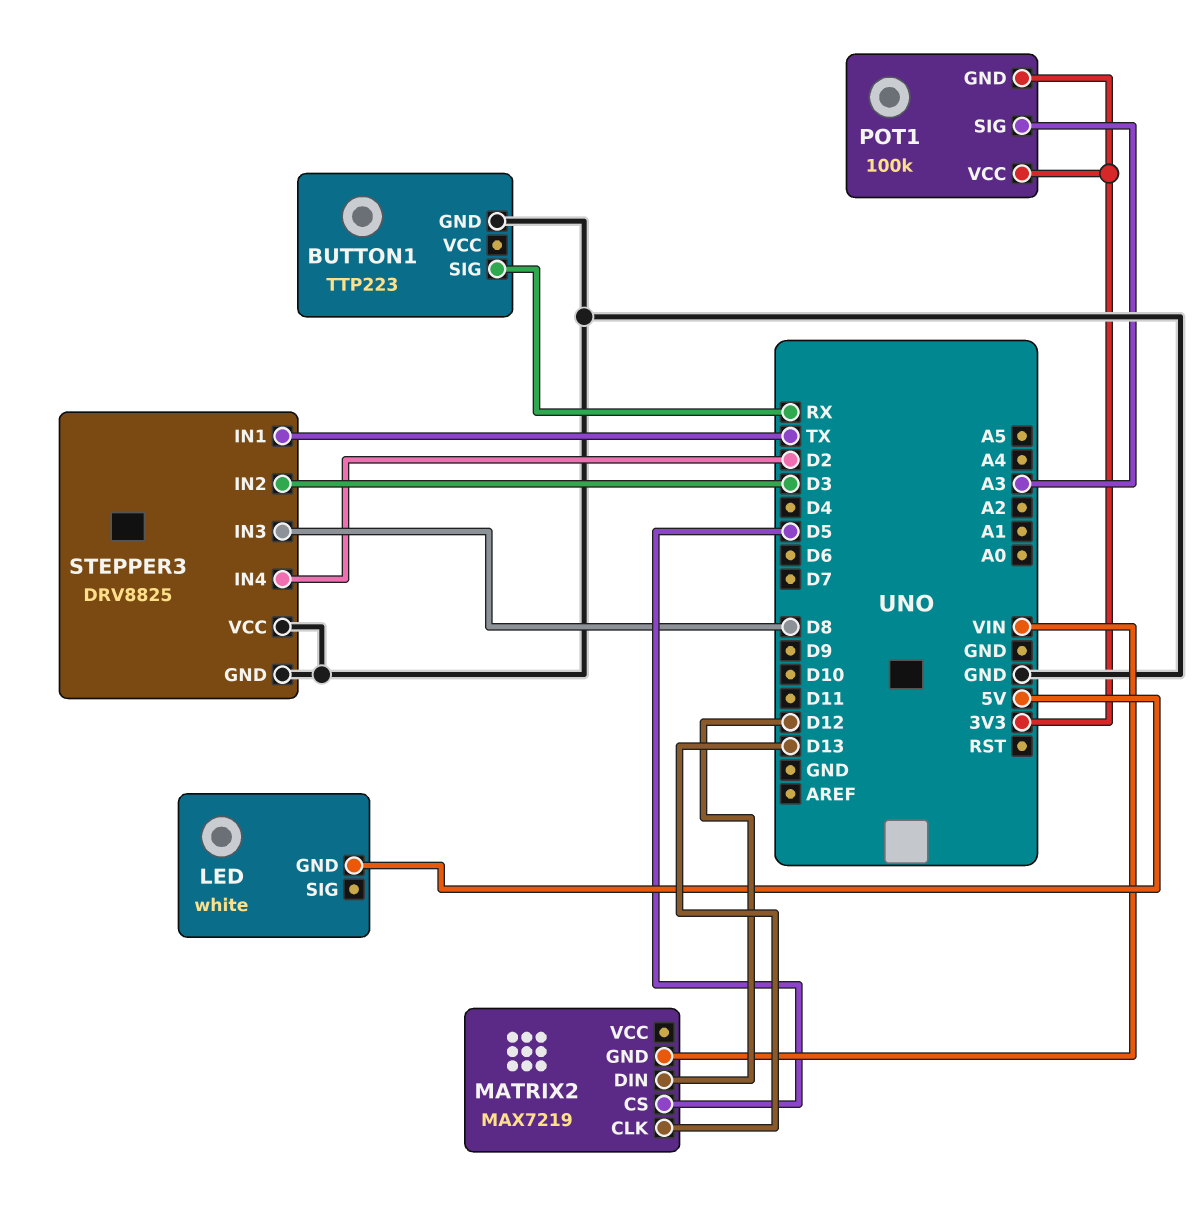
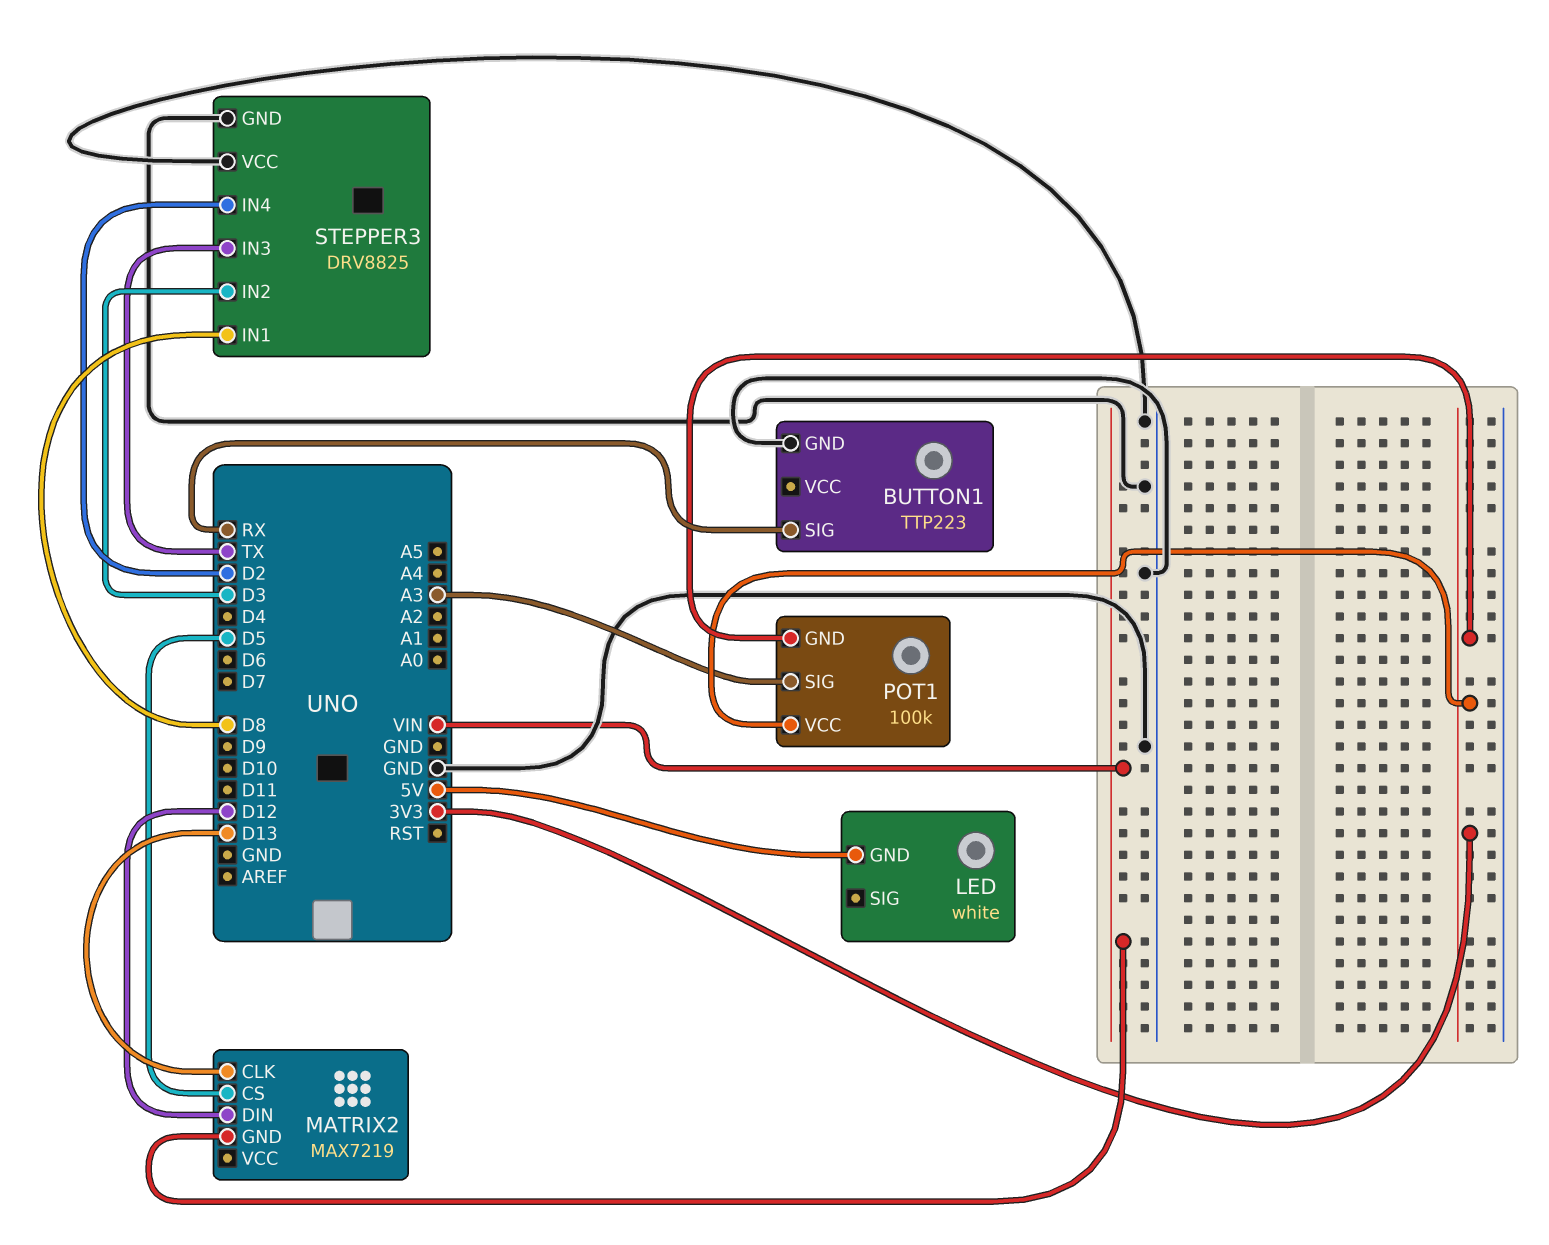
STEPPER3 pin IN1: TX -> D8
STEPPER3 pin IN3: D8 -> TX

